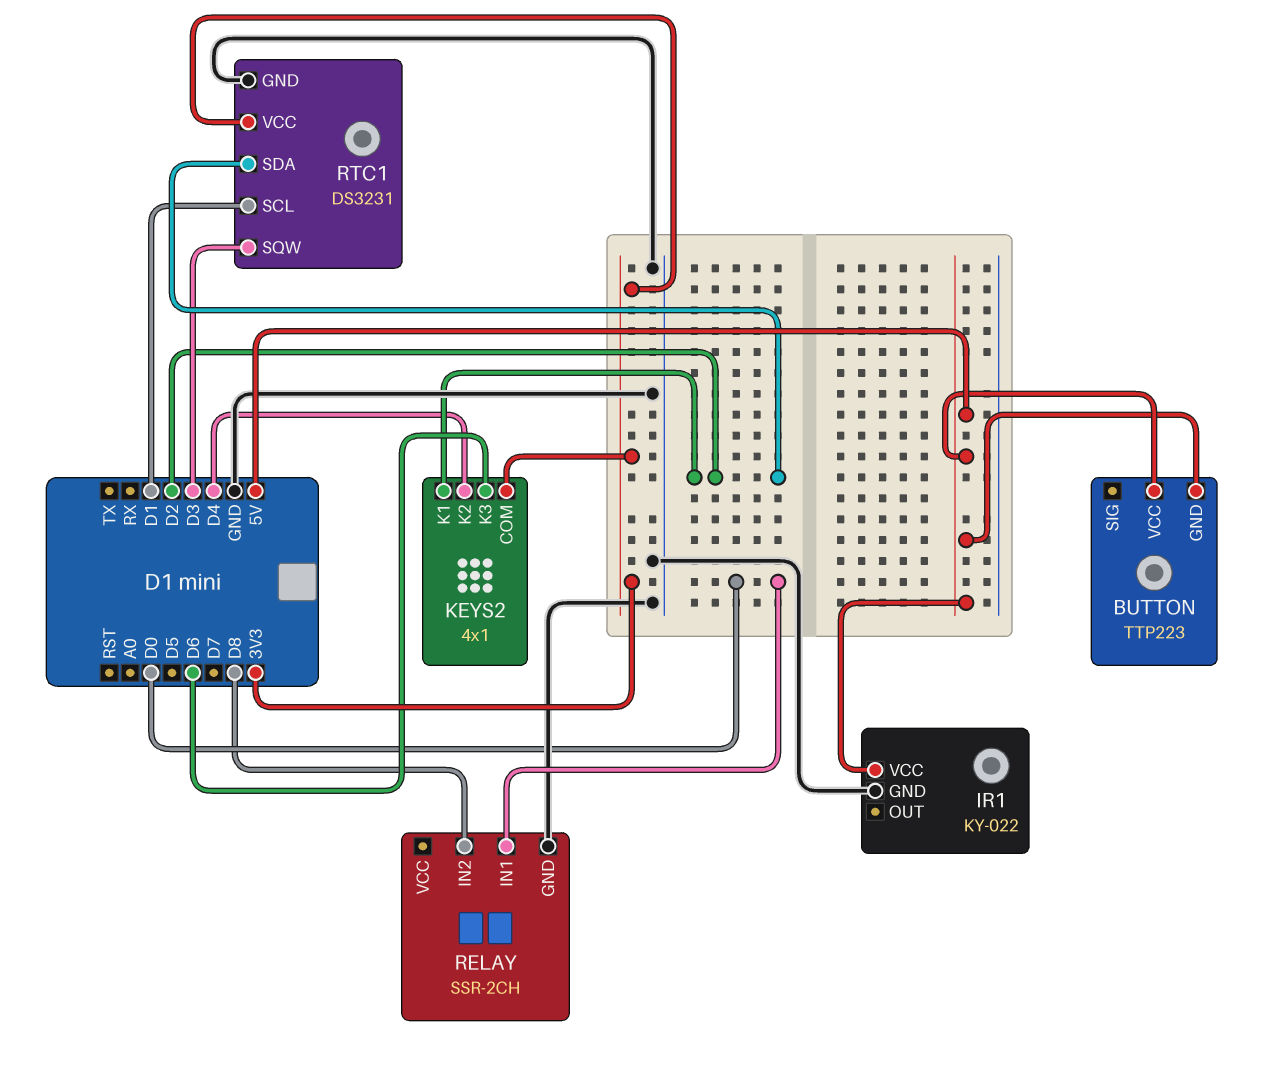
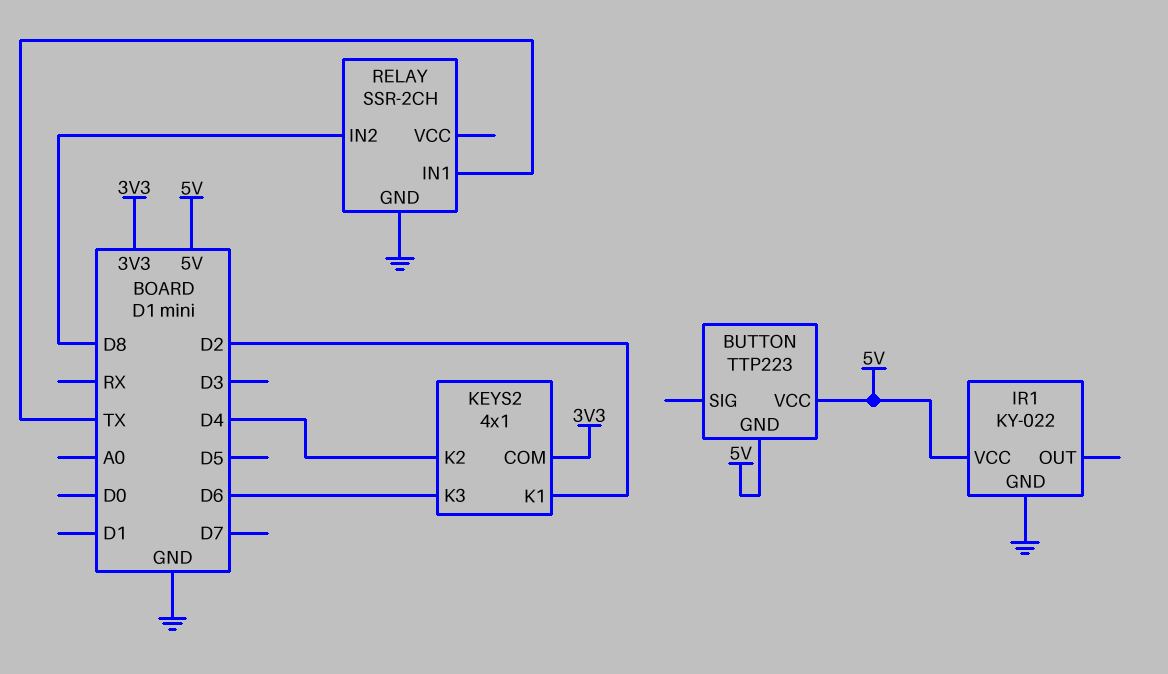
RELAY pin IN1: D0 -> TX
RTC1: DS3231 -> none
RTC1 pin GND: GND -> none
RTC1 pin SCL: D1 -> none
RTC1 pin SDA: D2 -> none
RTC1 pin SQW: D3 -> none
RTC1 pin VCC: 3V3 -> none

